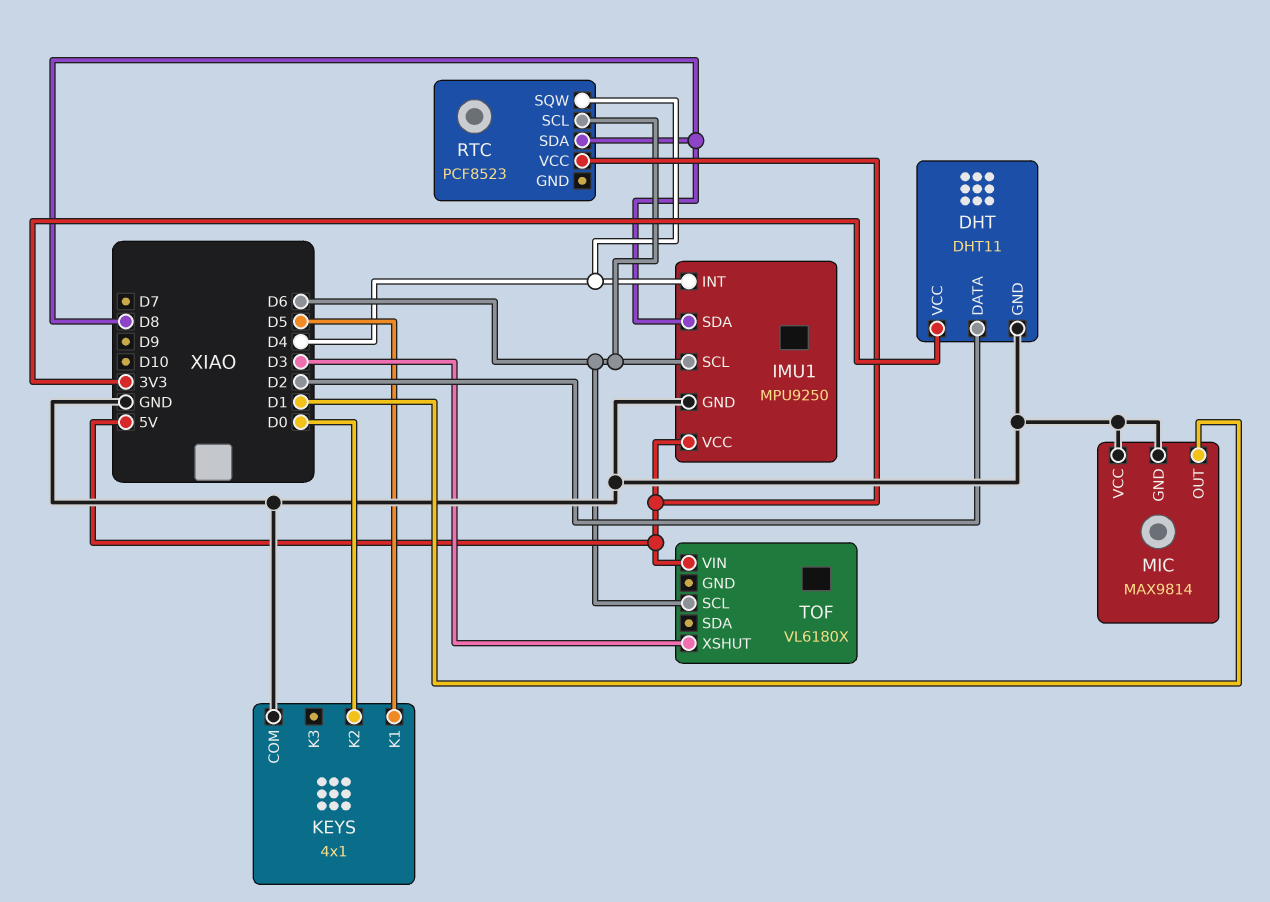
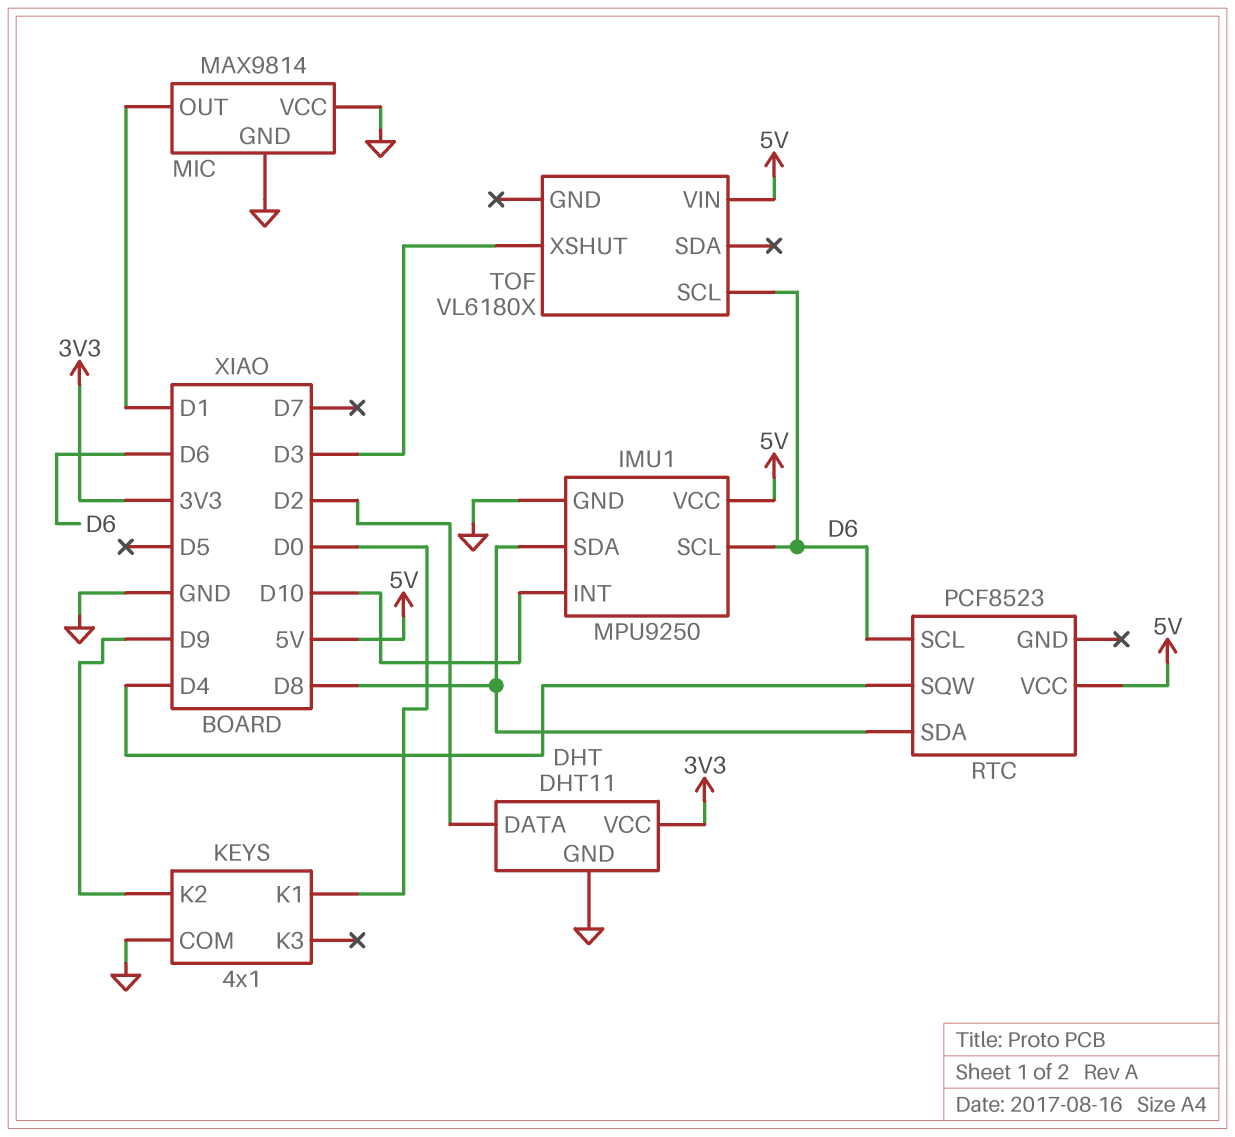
IMU1 pin INT: D4 -> D10
KEYS pin K1: D5 -> D0
KEYS pin K2: D0 -> D9

